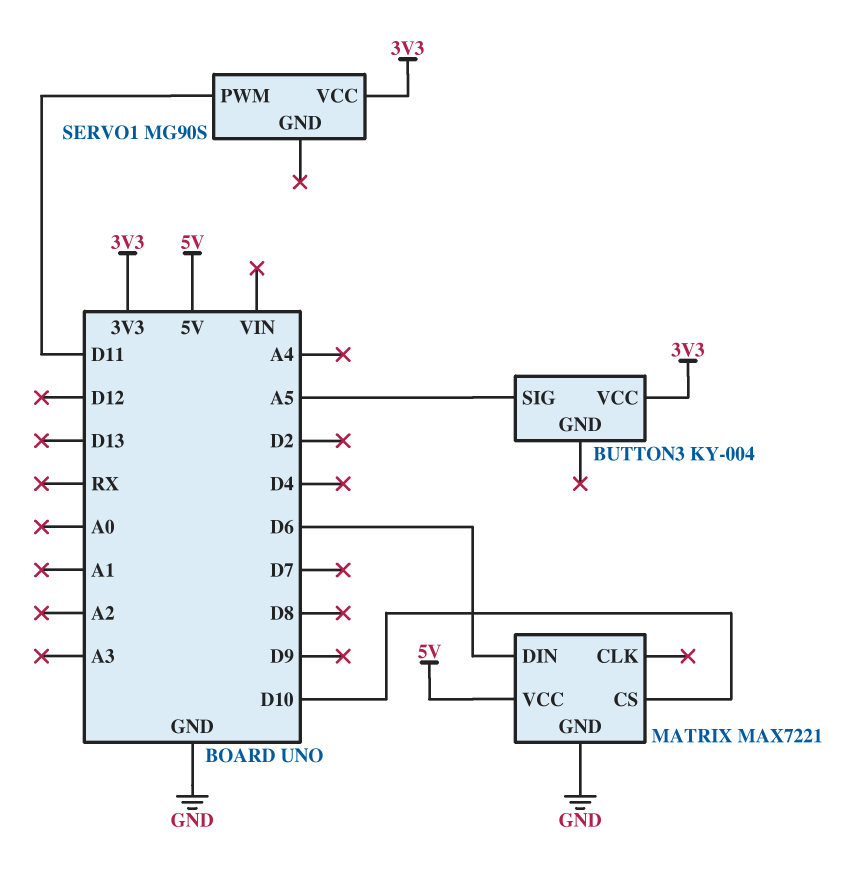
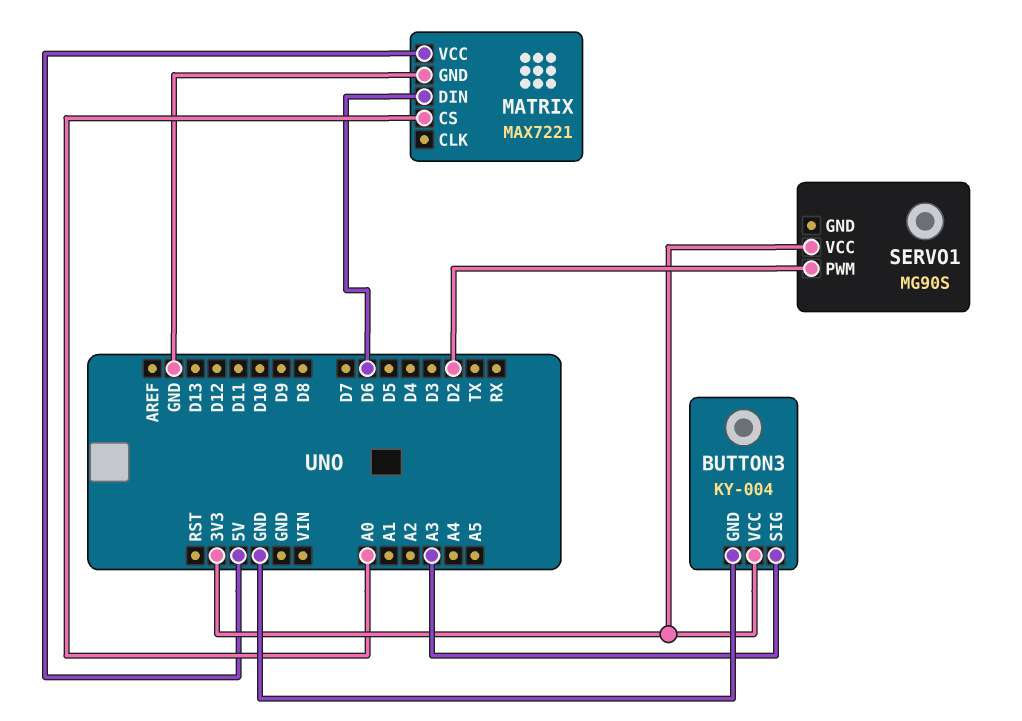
BUTTON3 pin GND: none -> GND
BUTTON3 pin SIG: A5 -> A3
MATRIX pin CS: D10 -> A0
SERVO1 pin PWM: D11 -> D2

